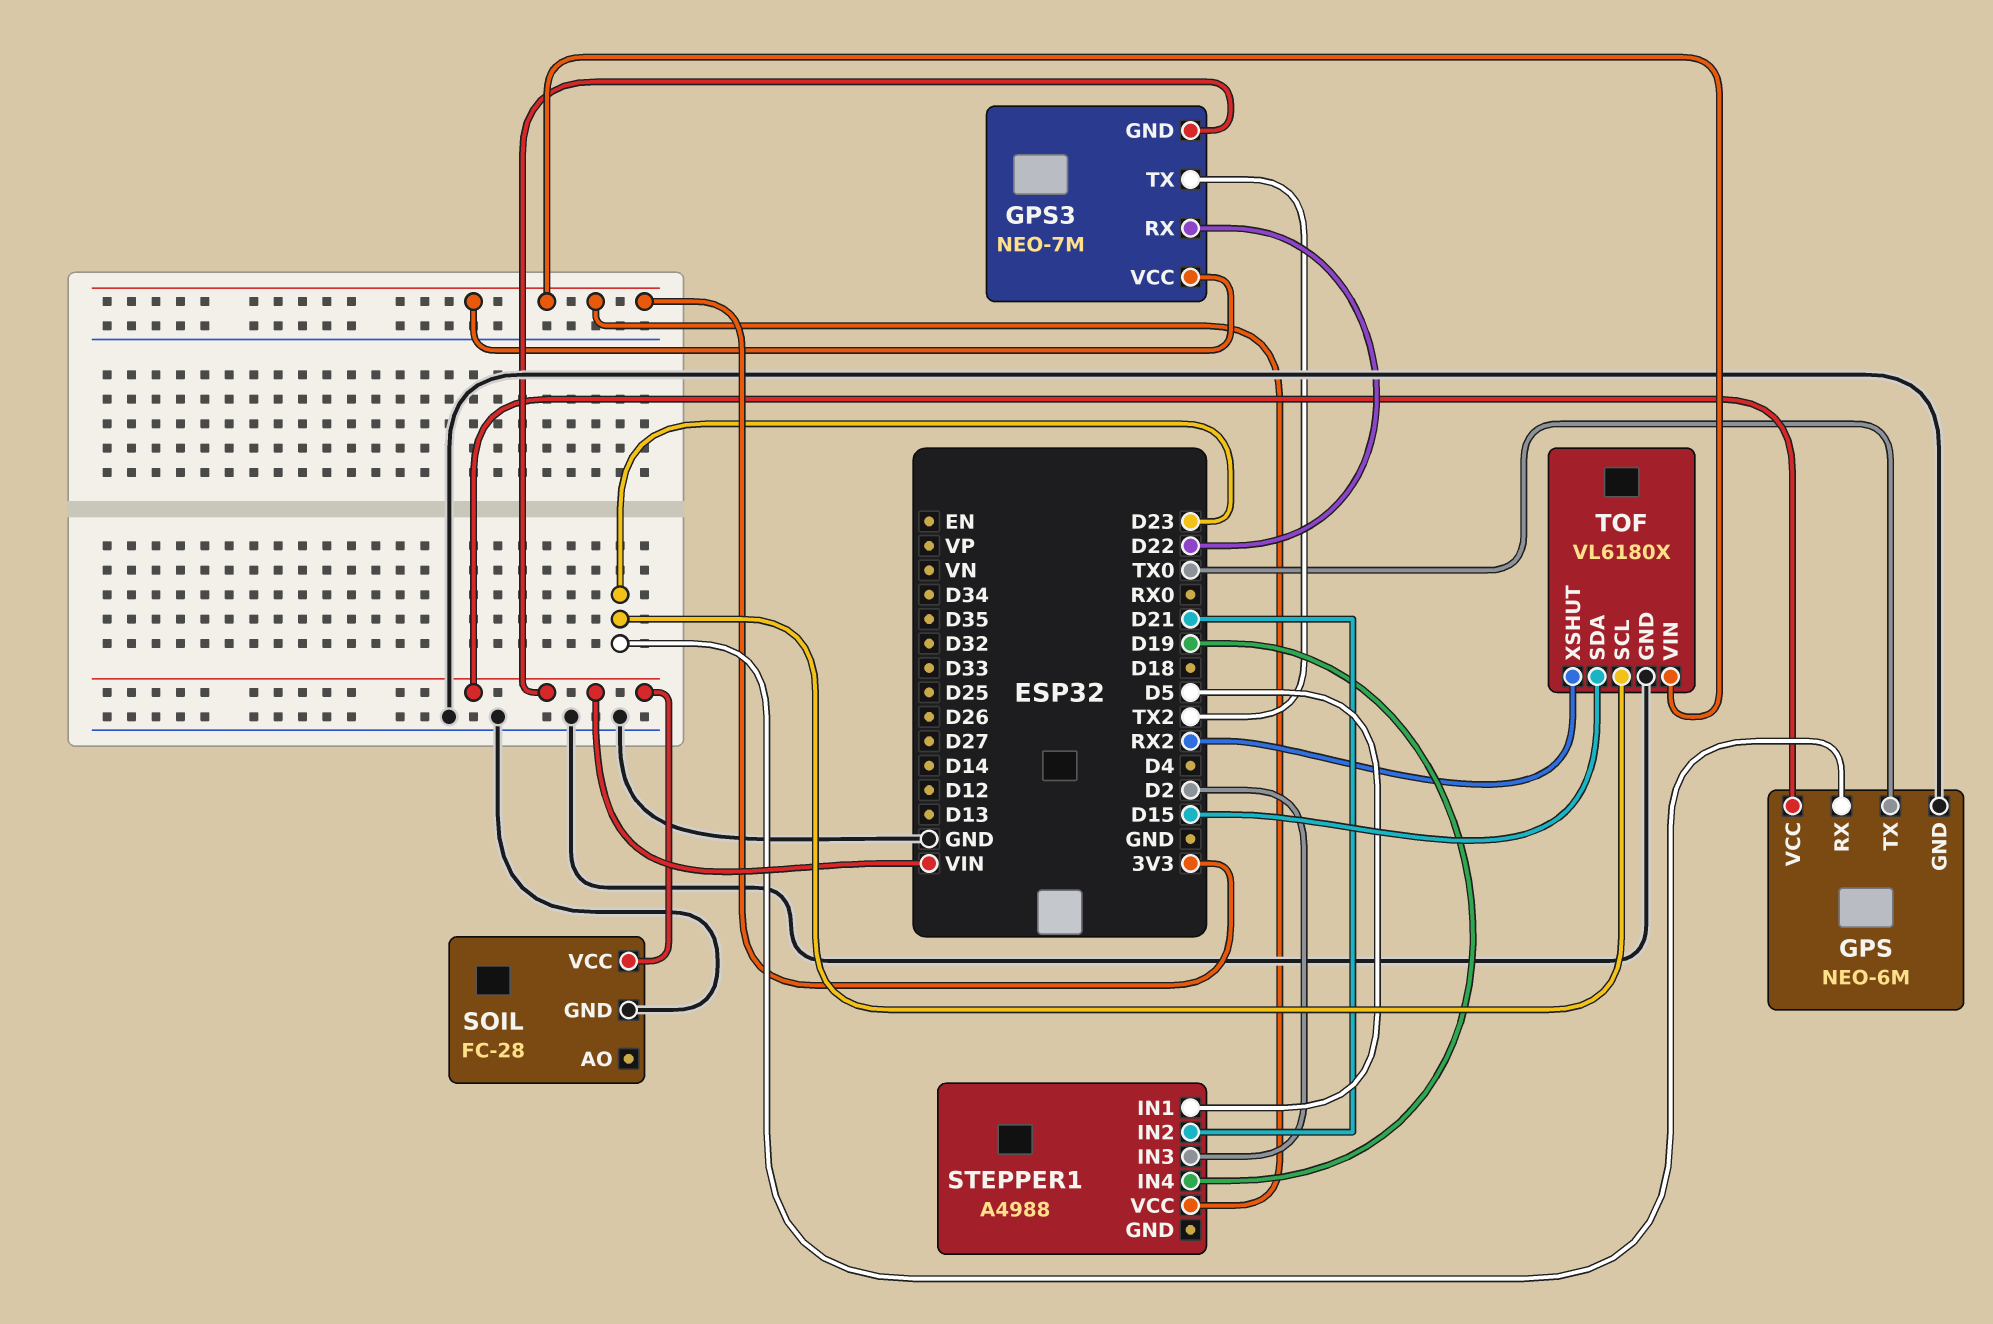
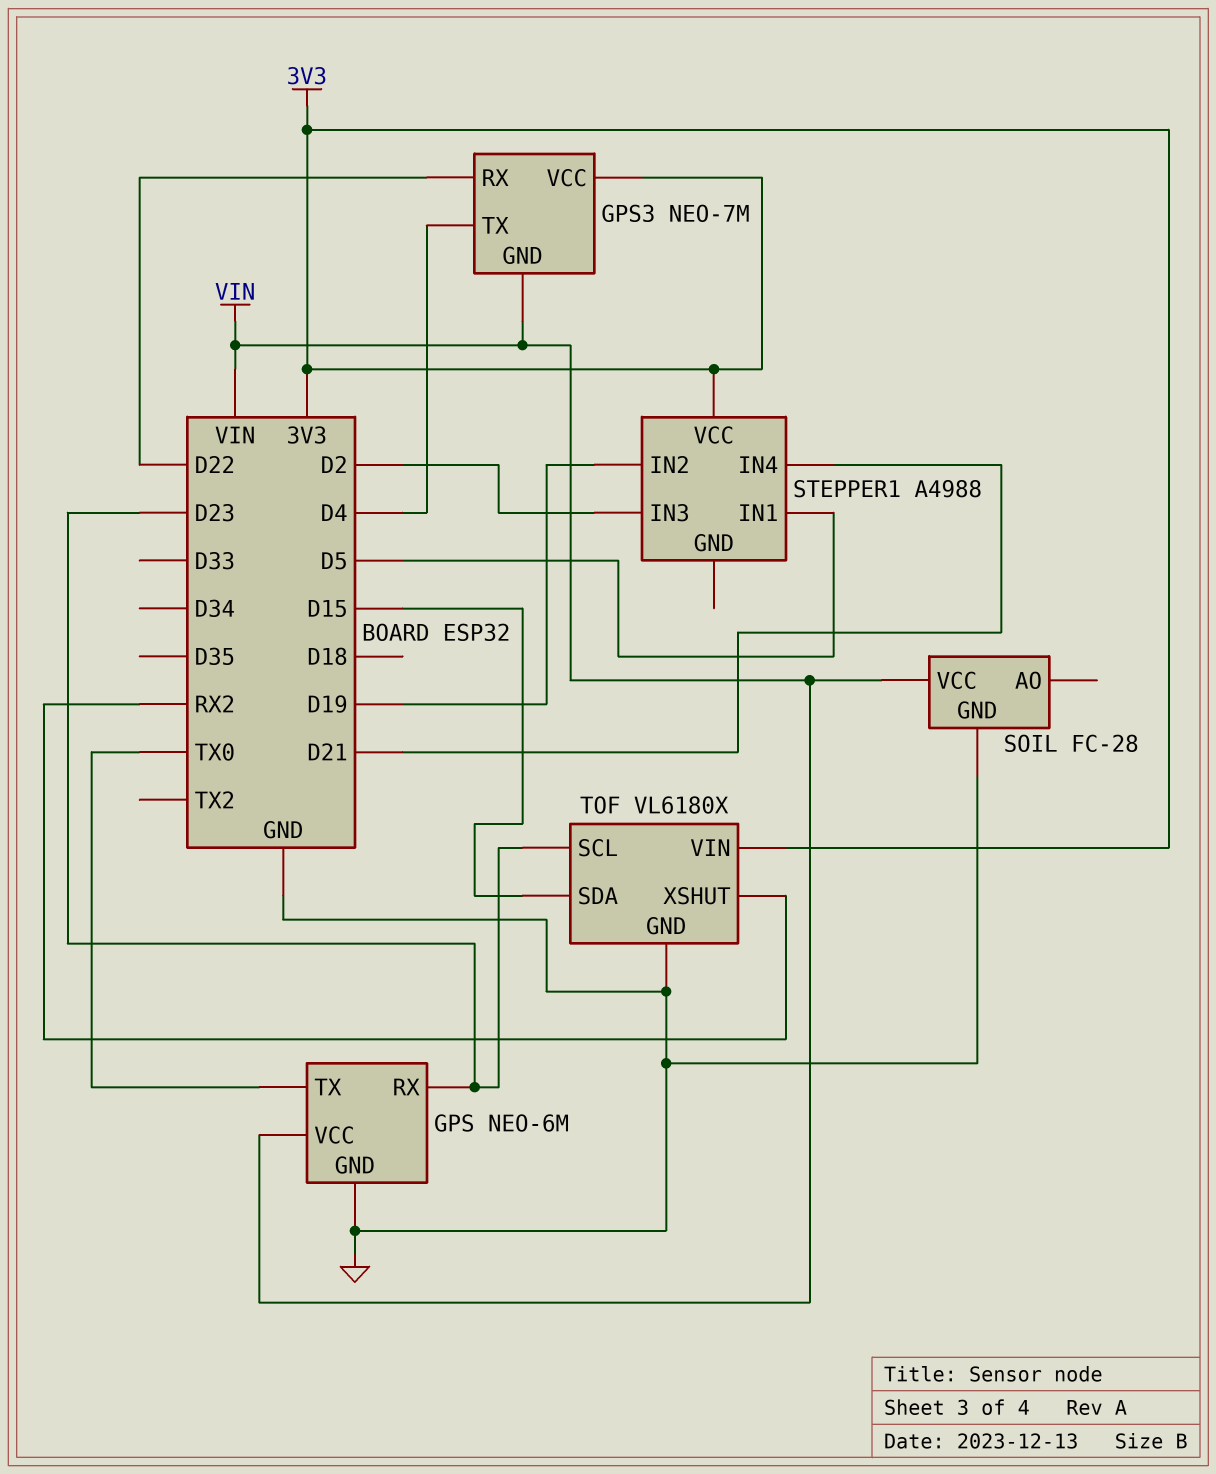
GPS3 pin TX: TX2 -> D4
STEPPER1 pin IN2: D21 -> D19
STEPPER1 pin IN4: D19 -> D21

